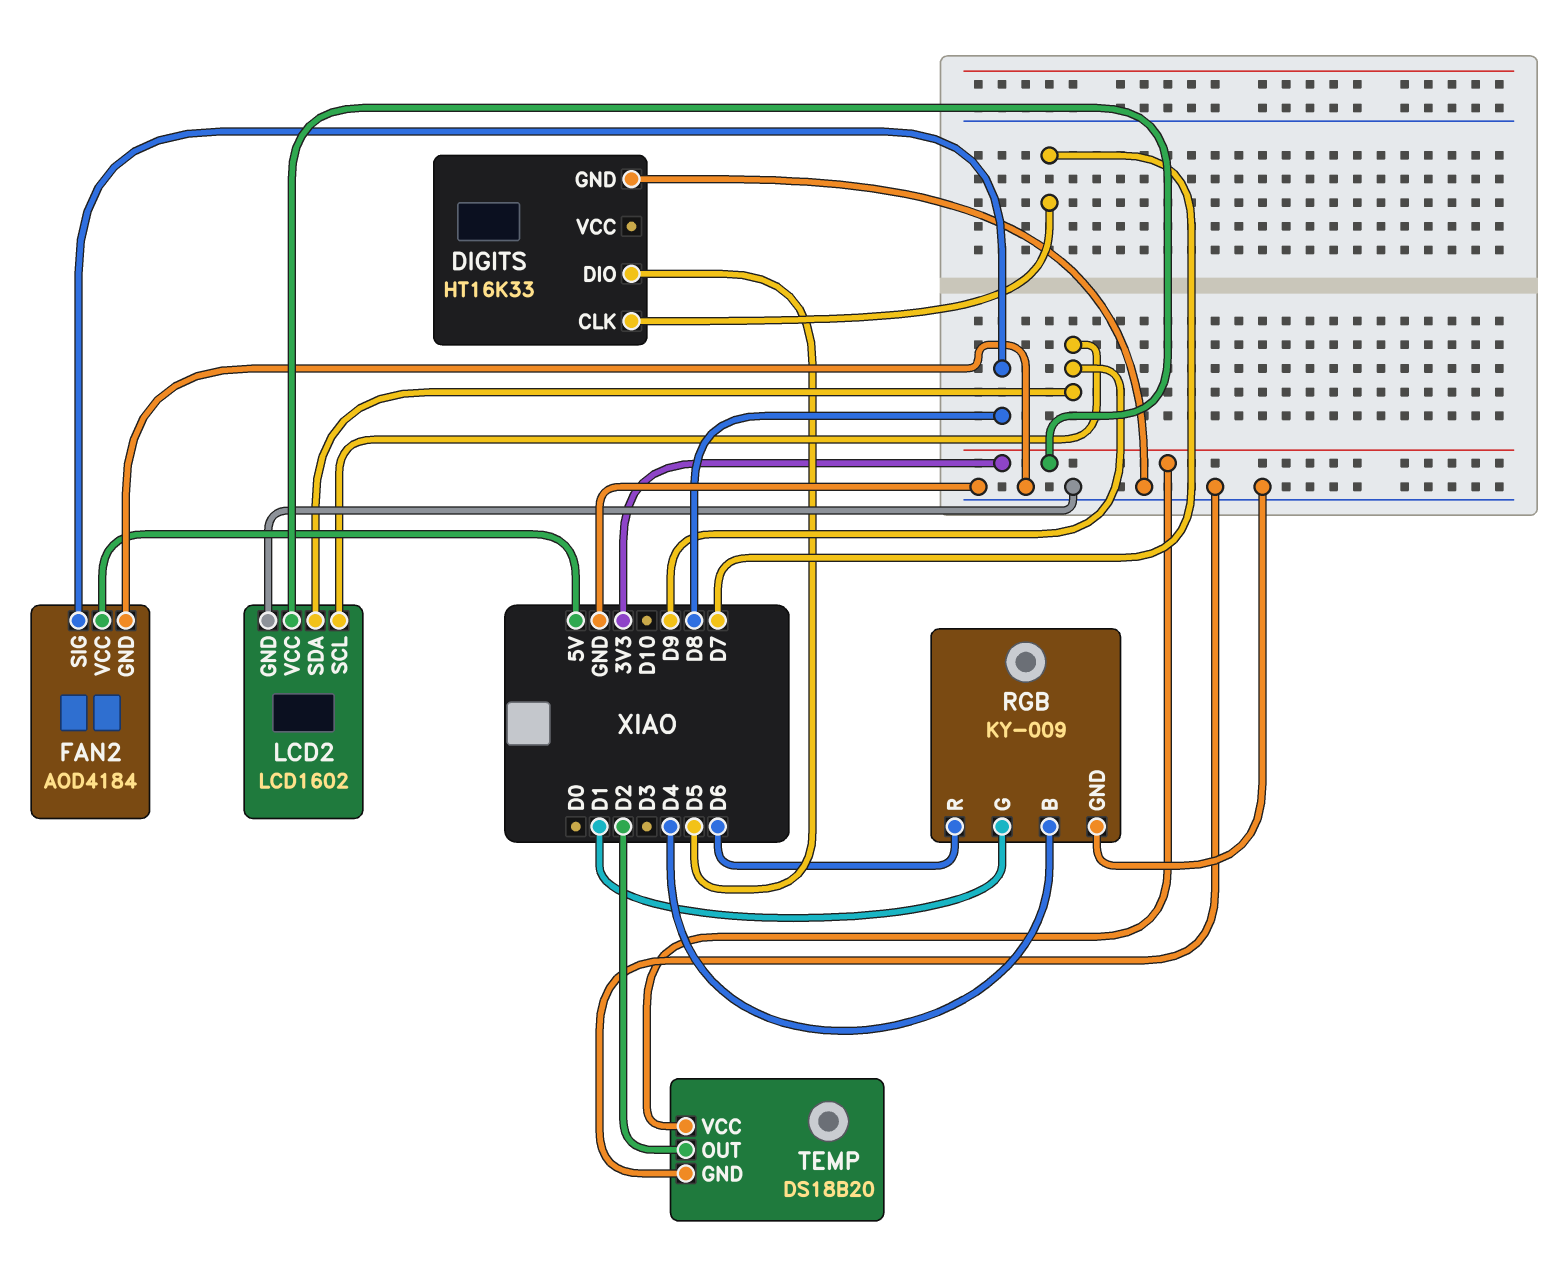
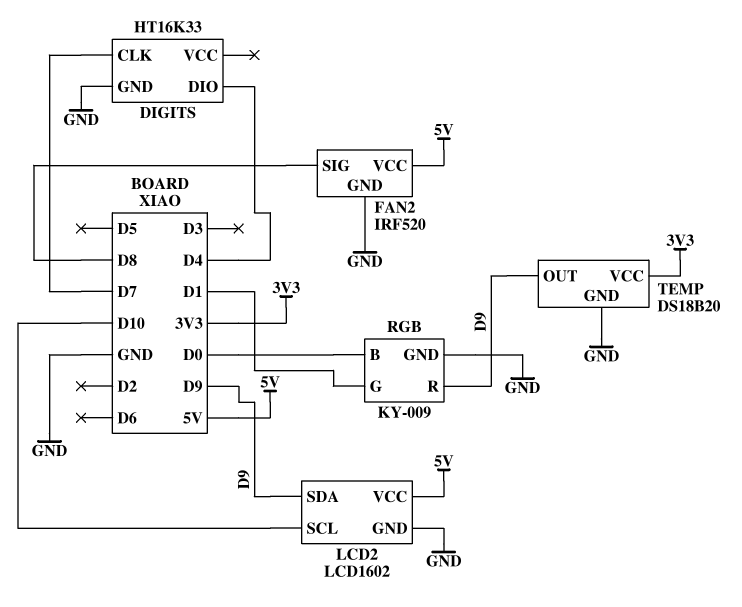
DIGITS pin DIO: D5 -> D4
FAN2: AOD4184 -> IRF520
LCD2 pin SCL: D9 -> D10
LCD2 pin VCC: 3V3 -> 5V
RGB pin B: D4 -> D0
RGB pin R: D6 -> D9
TEMP pin OUT: D2 -> D9

